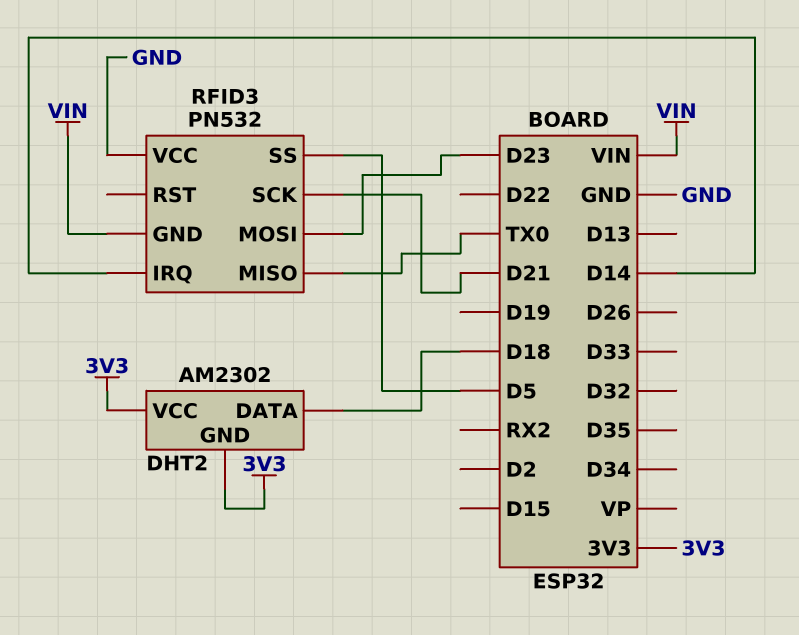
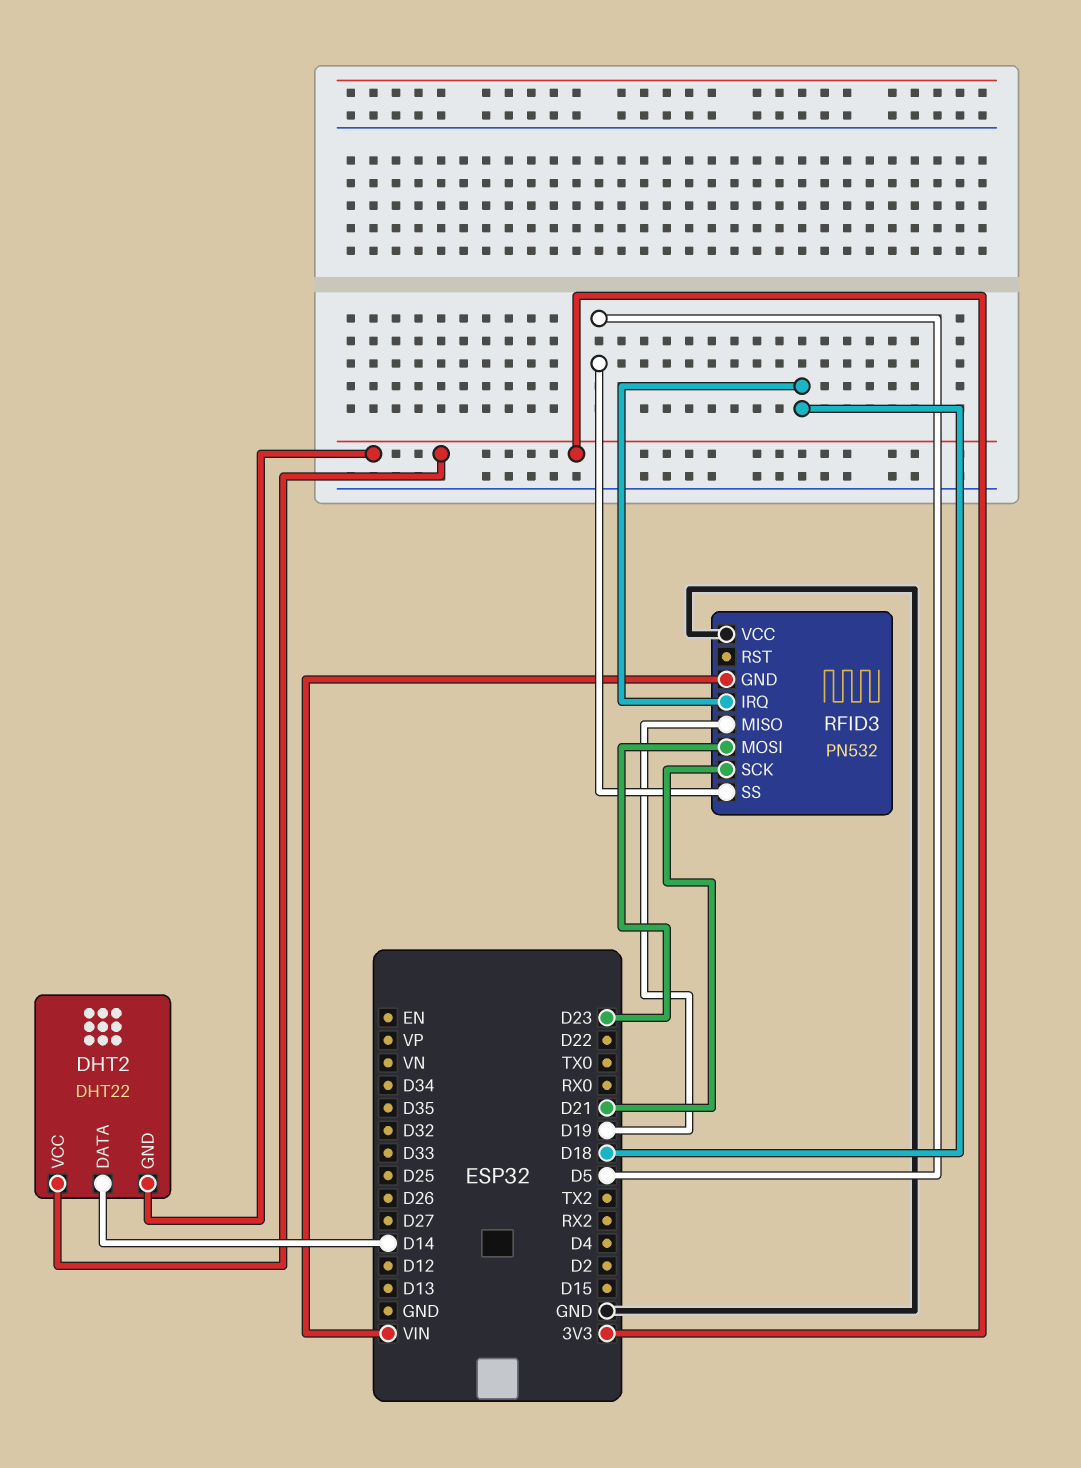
DHT2: AM2302 -> DHT22
DHT2 pin DATA: D18 -> D14
RFID3 pin IRQ: D14 -> D18
RFID3 pin MISO: TX0 -> D19

